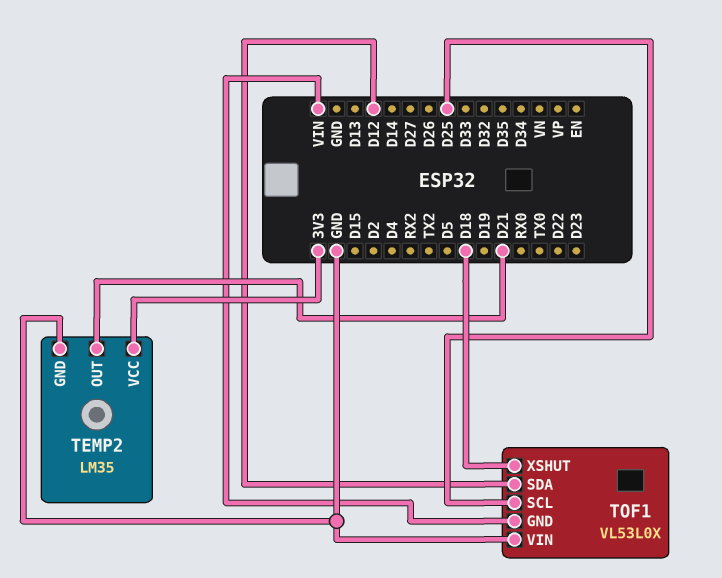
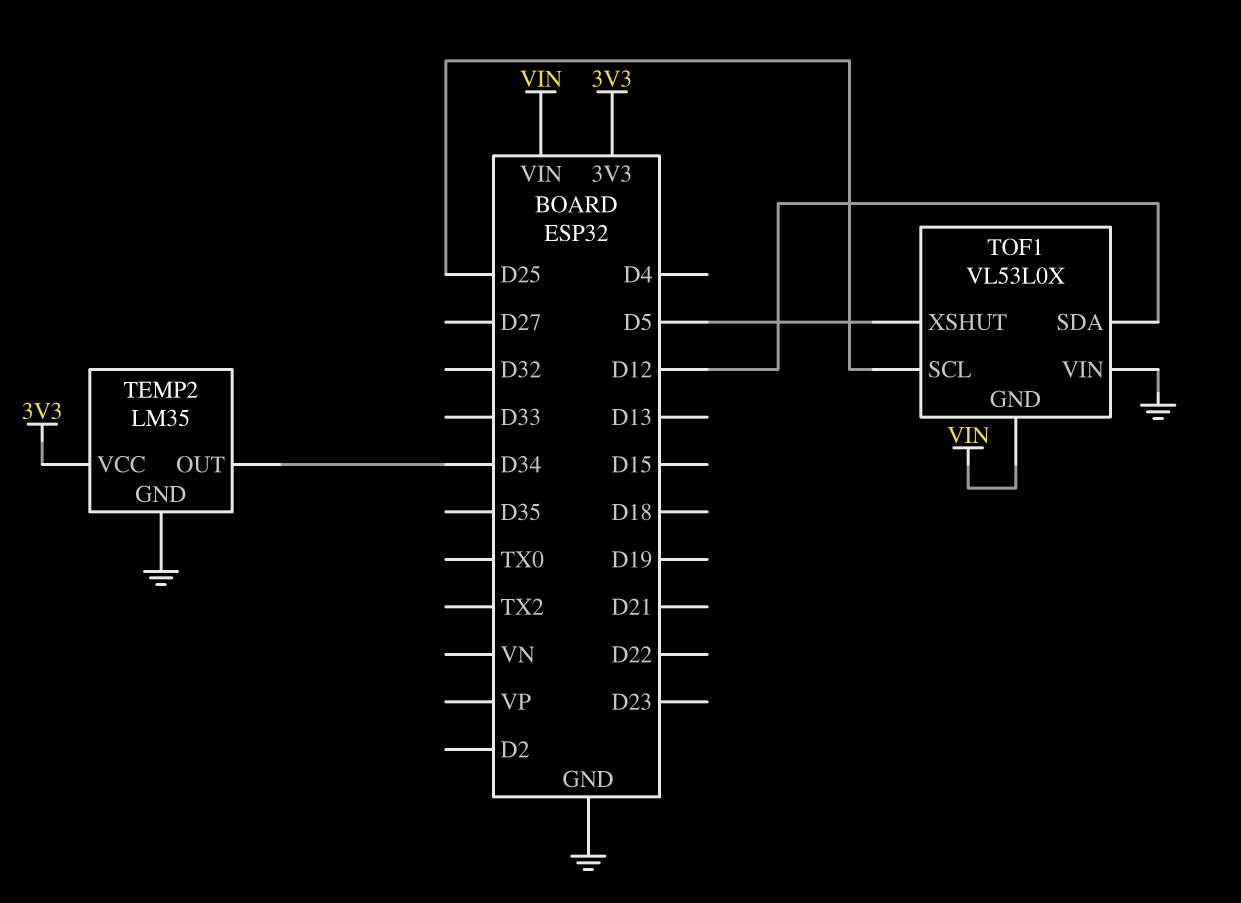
TEMP2 pin OUT: D21 -> D34
TOF1 pin XSHUT: D18 -> D5

